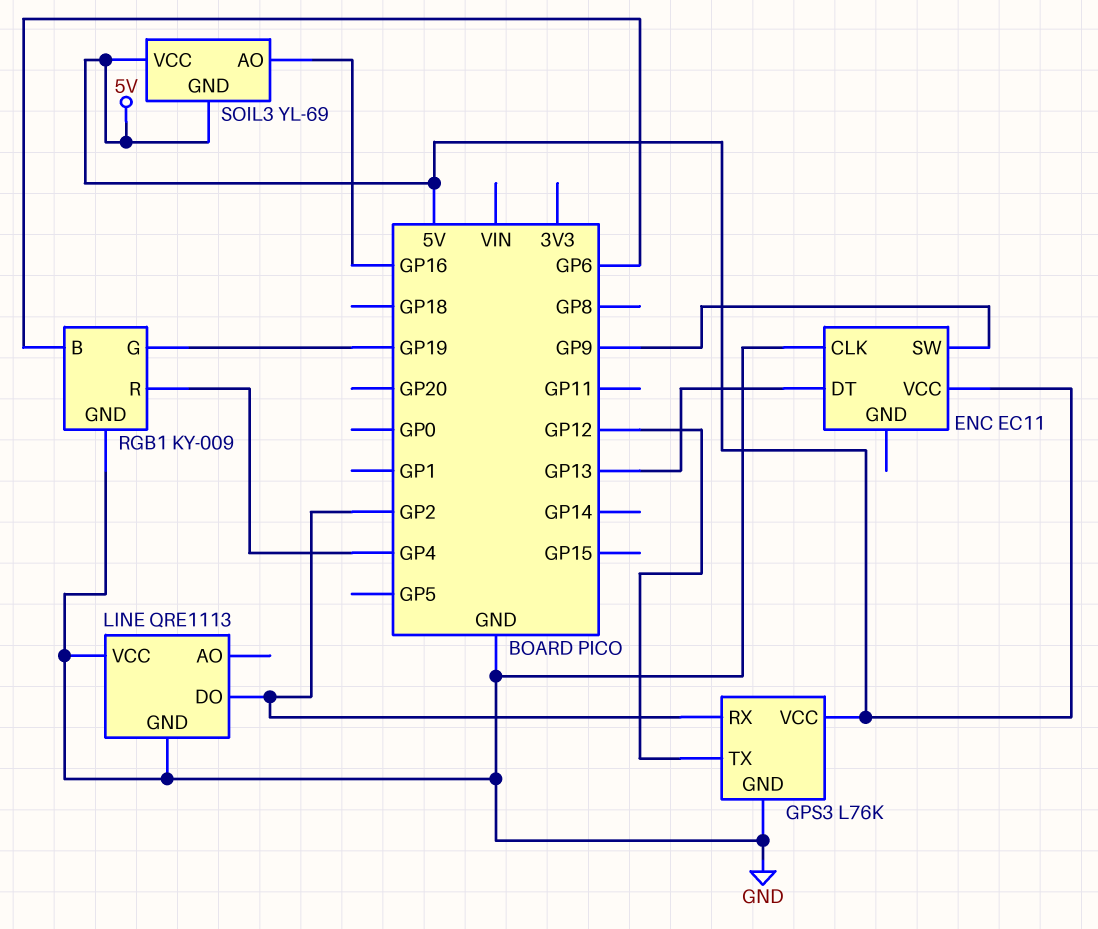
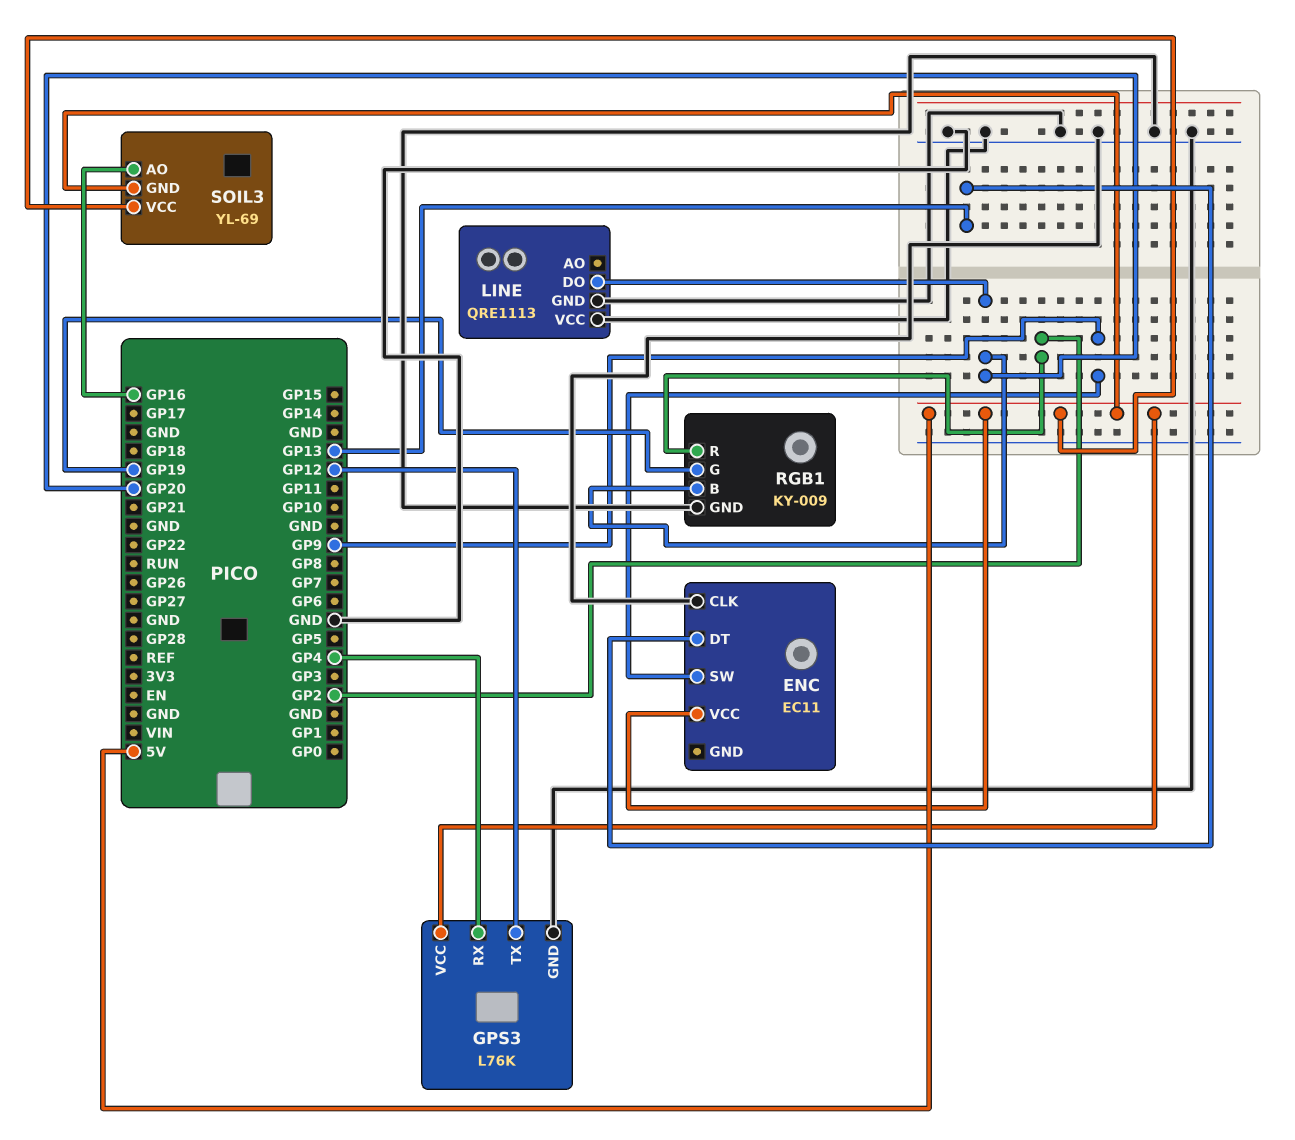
GPS3 pin RX: GP2 -> GP4
LINE pin DO: GP2 -> GP20
RGB1 pin B: GP6 -> GP20
RGB1 pin R: GP4 -> GP2

